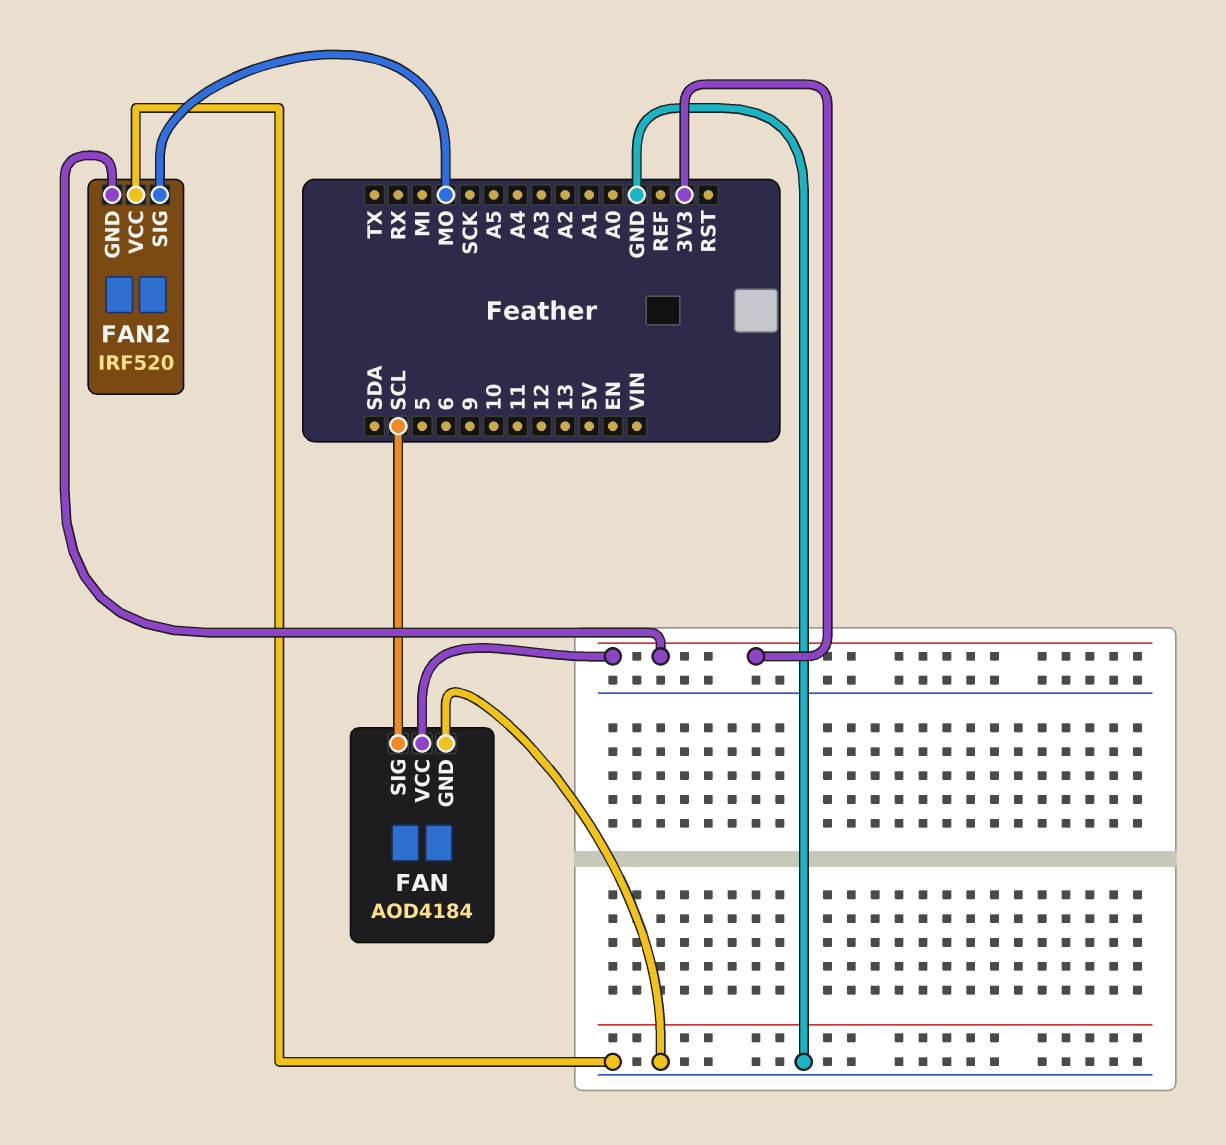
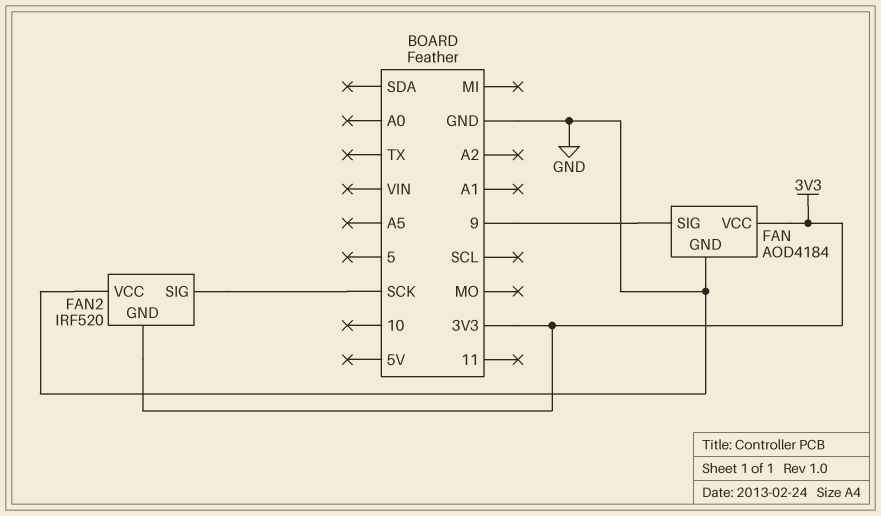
FAN pin SIG: SCL -> 9
FAN2 pin SIG: MO -> SCK

